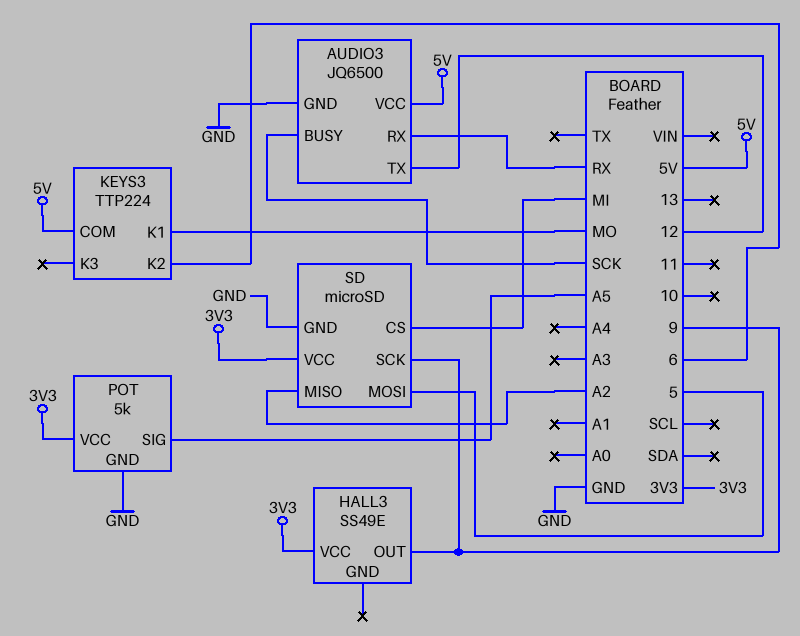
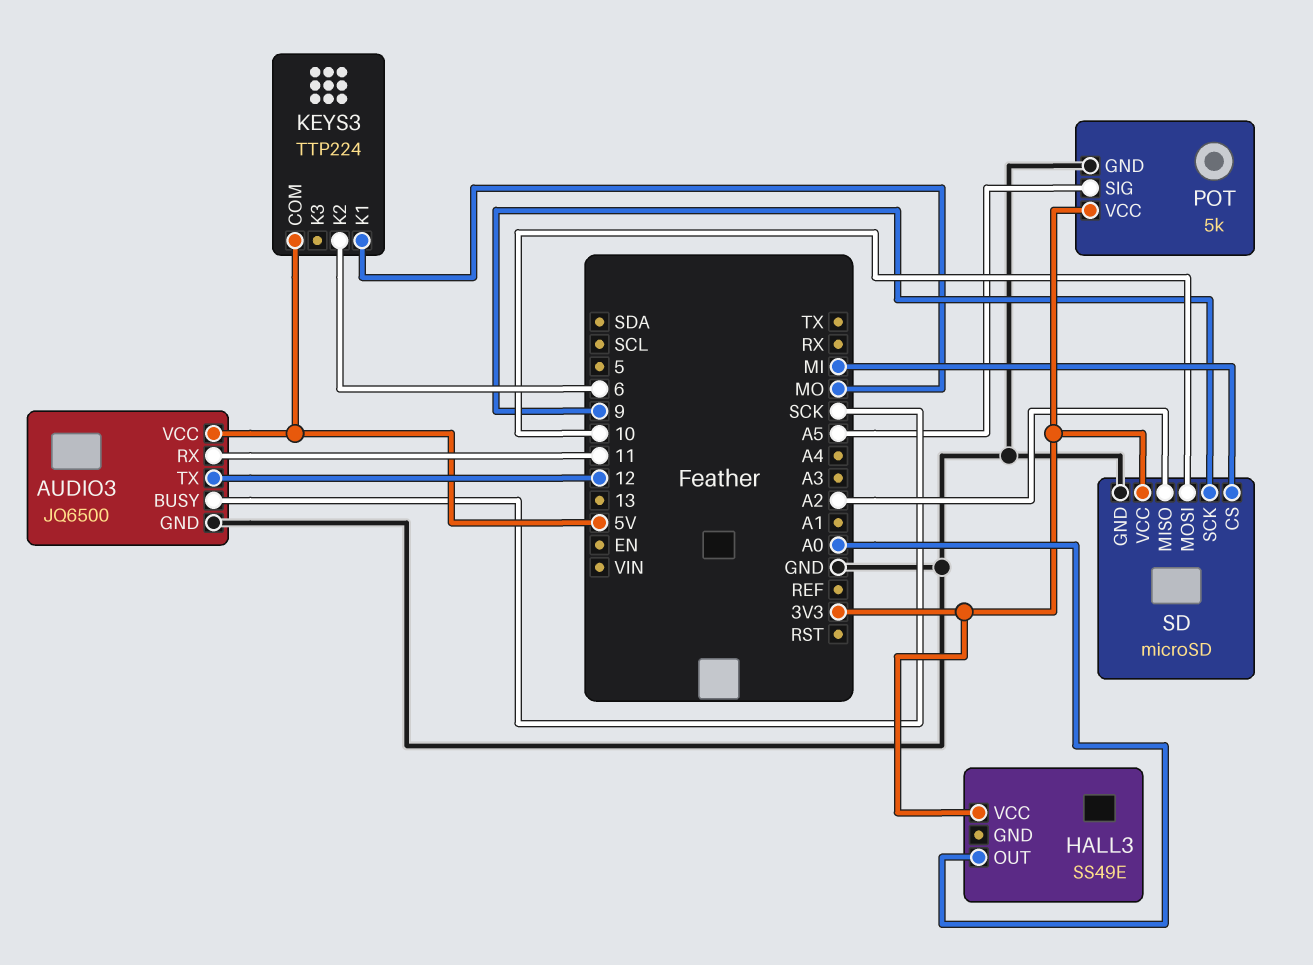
AUDIO3 pin RX: RX -> 11
HALL3 pin OUT: 9 -> A0
SD pin MOSI: 5 -> 10

